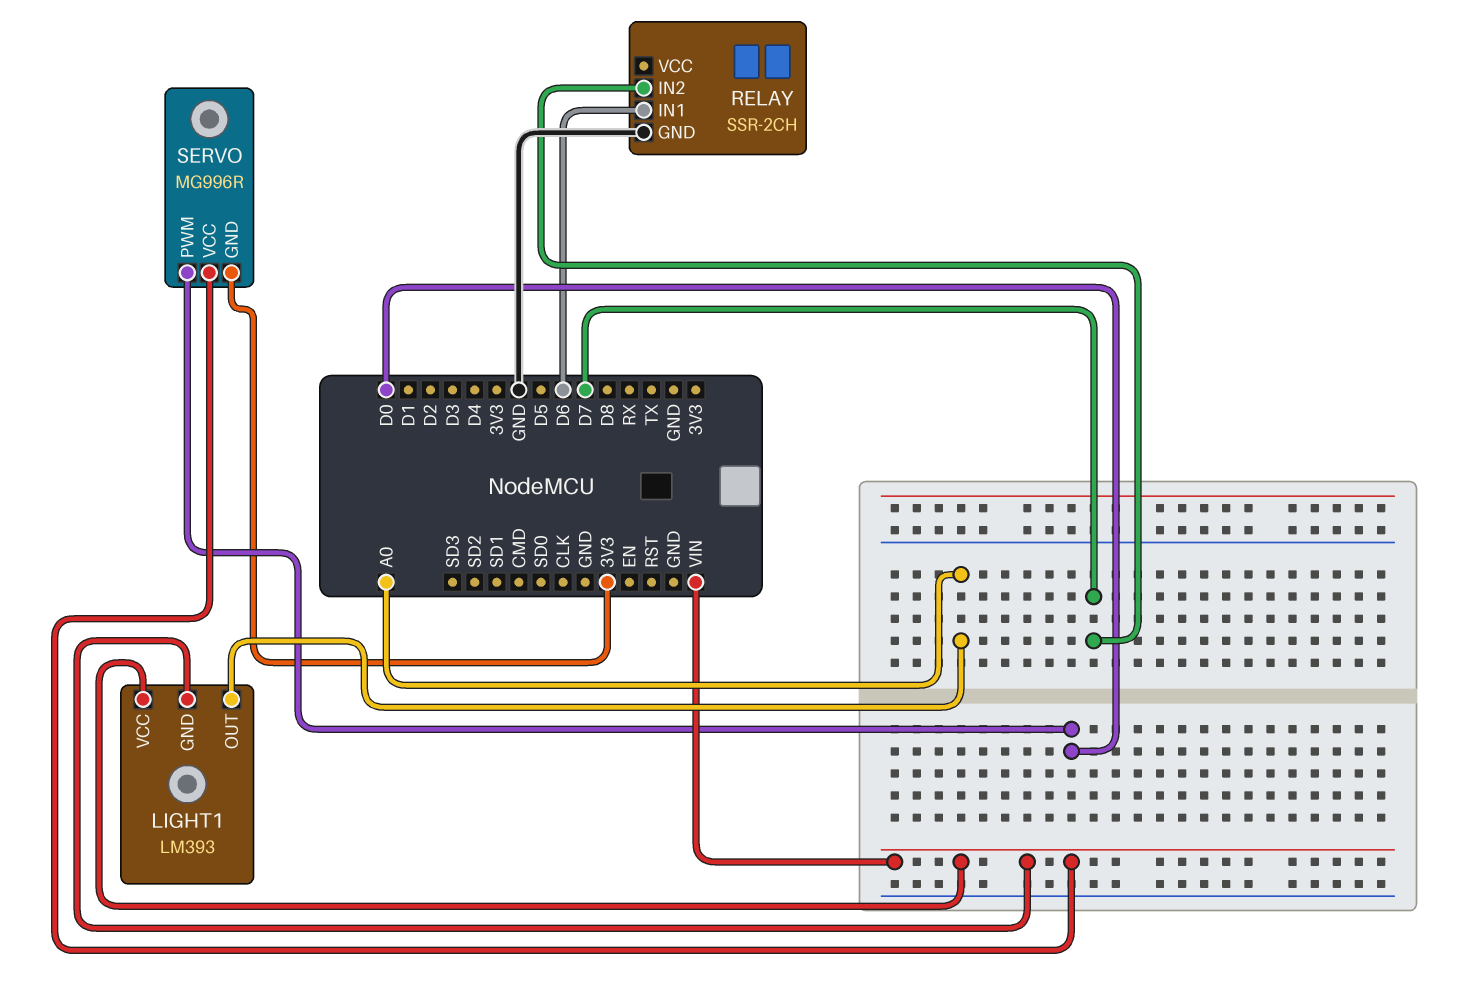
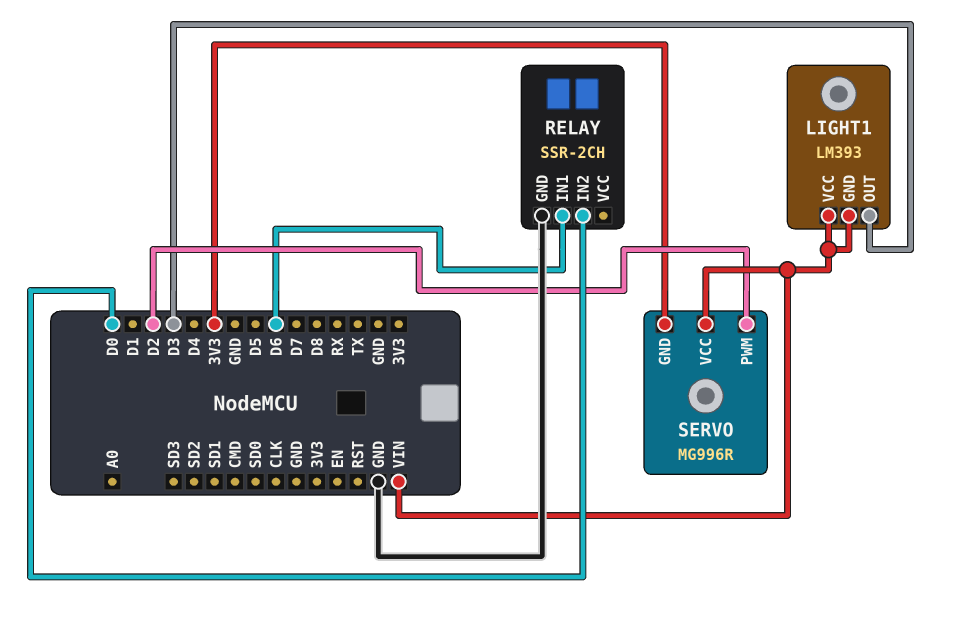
LIGHT1 pin OUT: A0 -> D3
RELAY pin IN2: D7 -> D0
SERVO pin PWM: D0 -> D2

